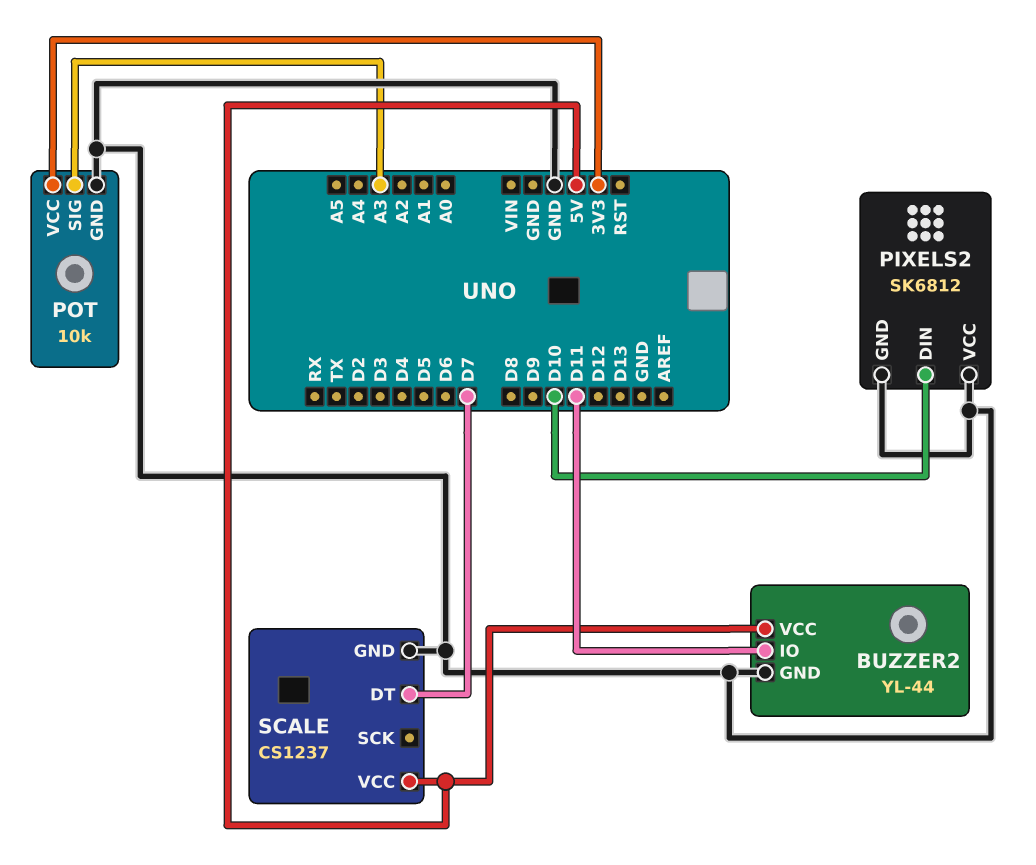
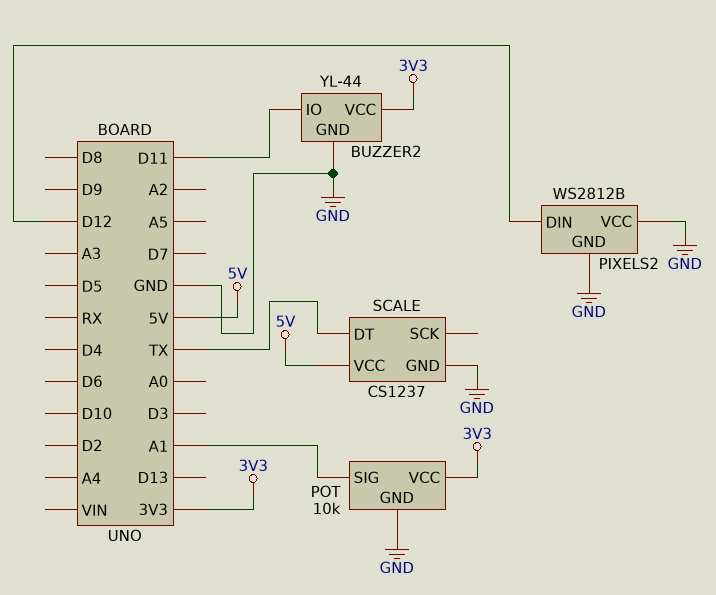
BUZZER2 pin VCC: 5V -> 3V3
PIXELS2: SK6812 -> WS2812B
PIXELS2 pin DIN: D10 -> D12
POT pin SIG: A3 -> A1
SCALE pin DT: D7 -> TX

